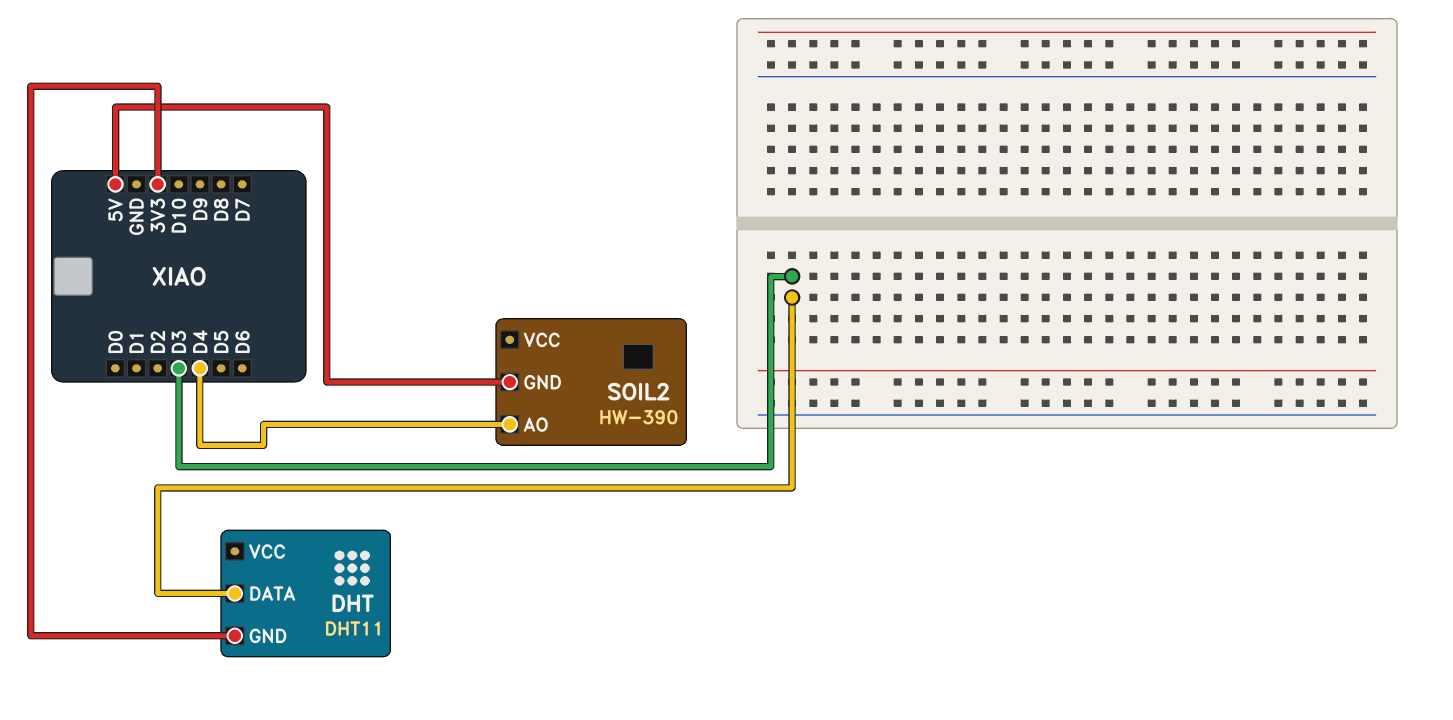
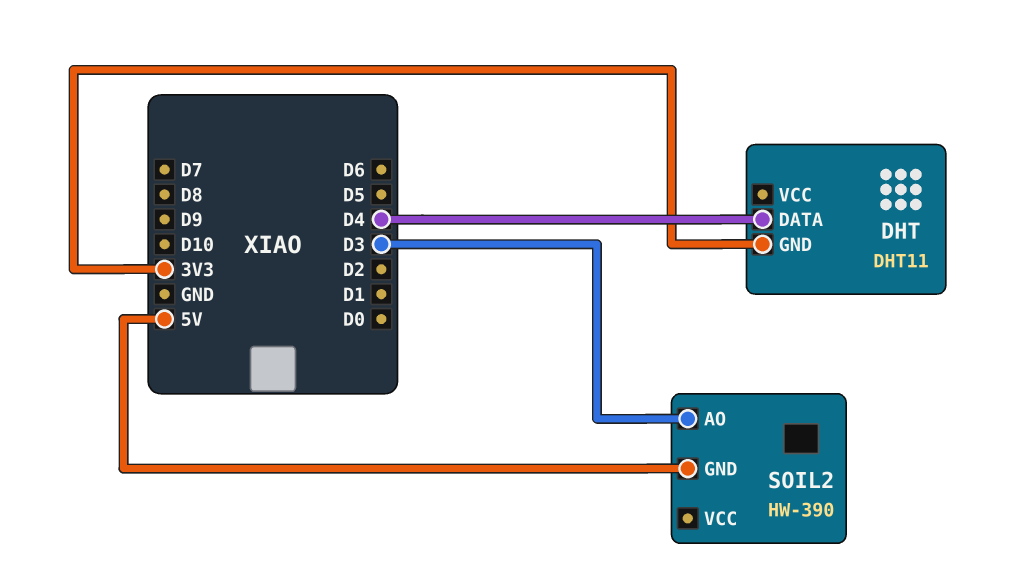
DHT pin DATA: D3 -> D4
SOIL2 pin AO: D4 -> D3

